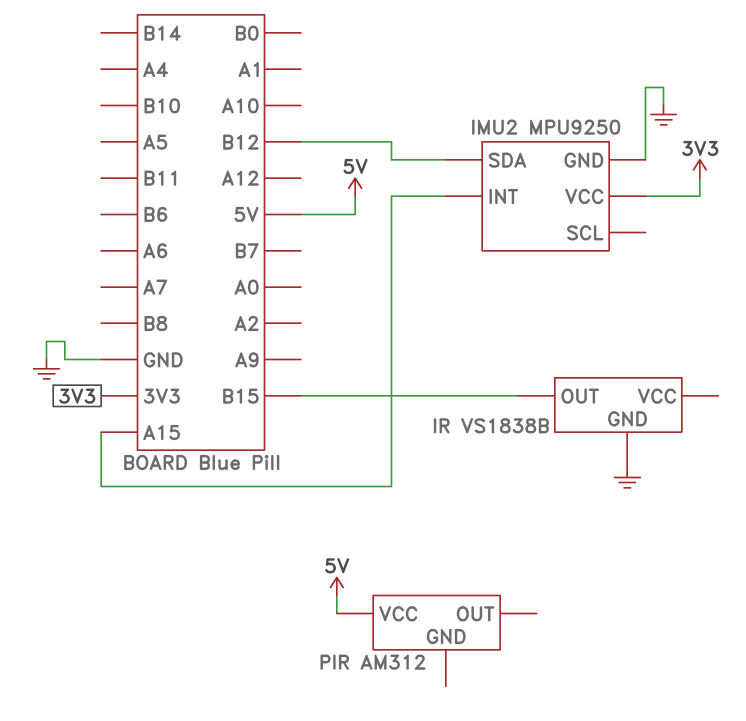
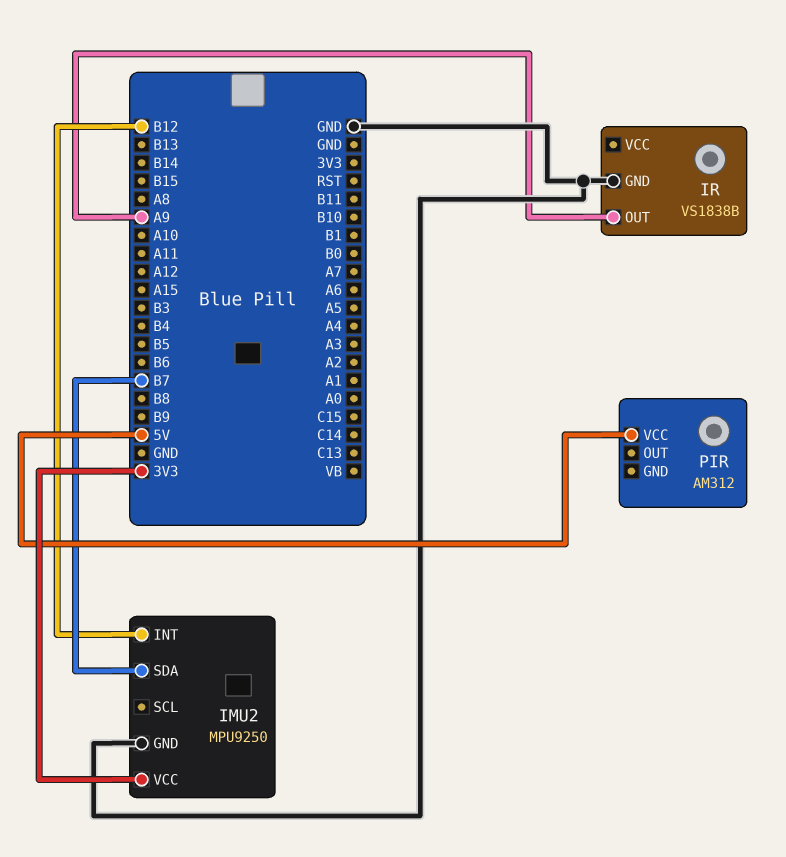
IMU2 pin INT: A15 -> B12
IMU2 pin SDA: B12 -> B7
IR pin OUT: B15 -> A9

